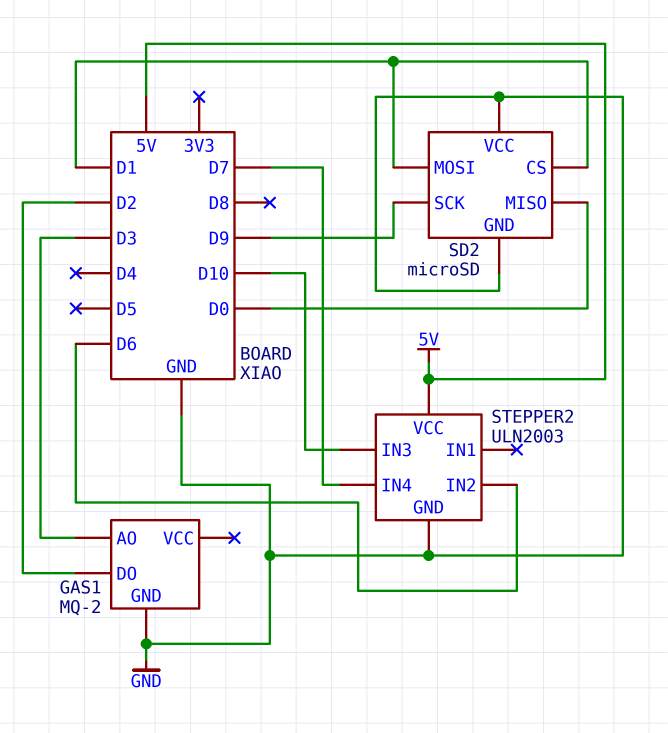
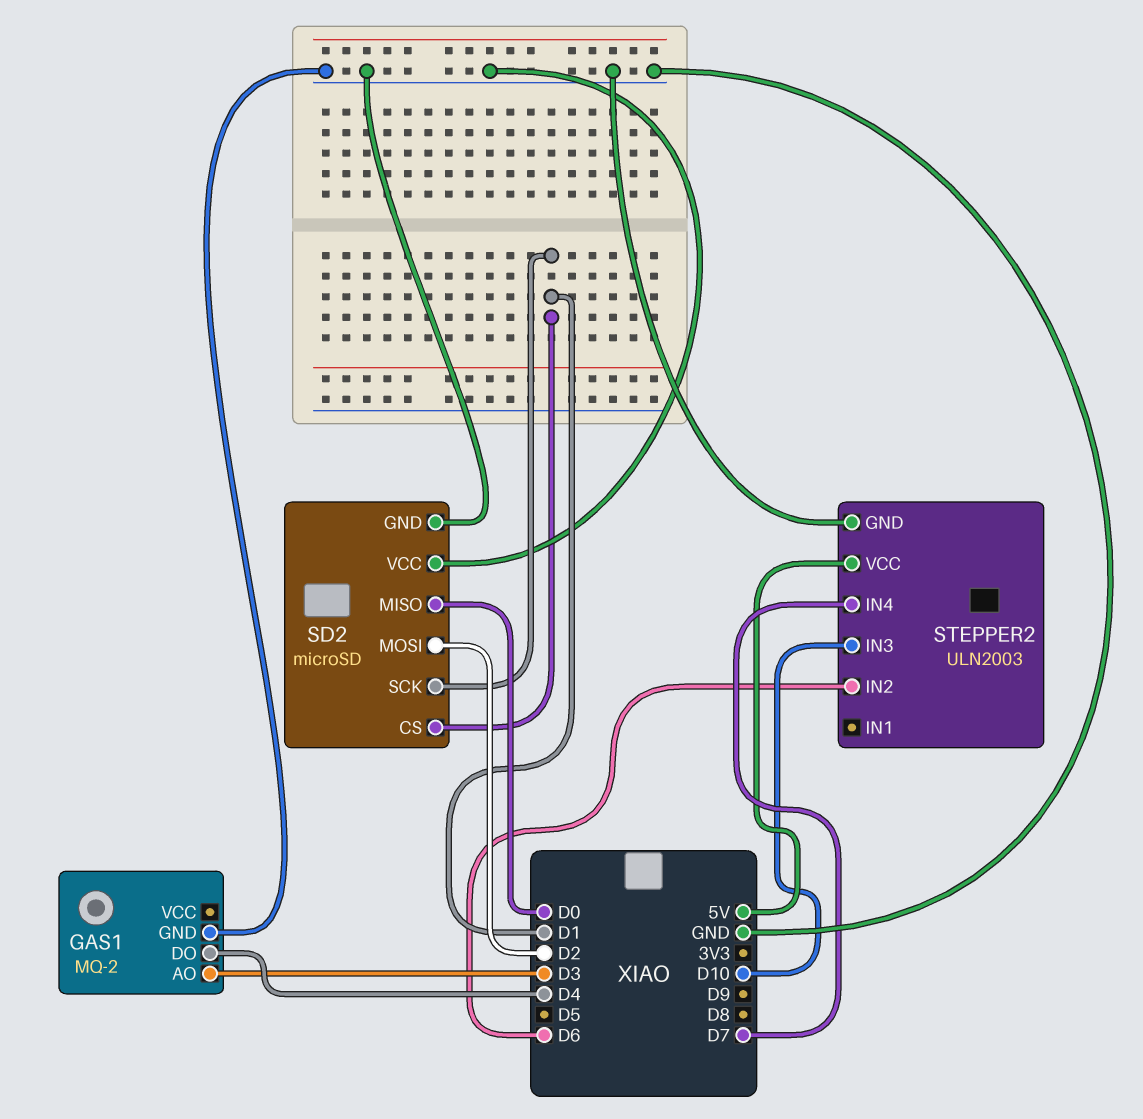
GAS1 pin DO: D2 -> D4
SD2 pin MOSI: D1 -> D2
SD2 pin SCK: D9 -> D1

